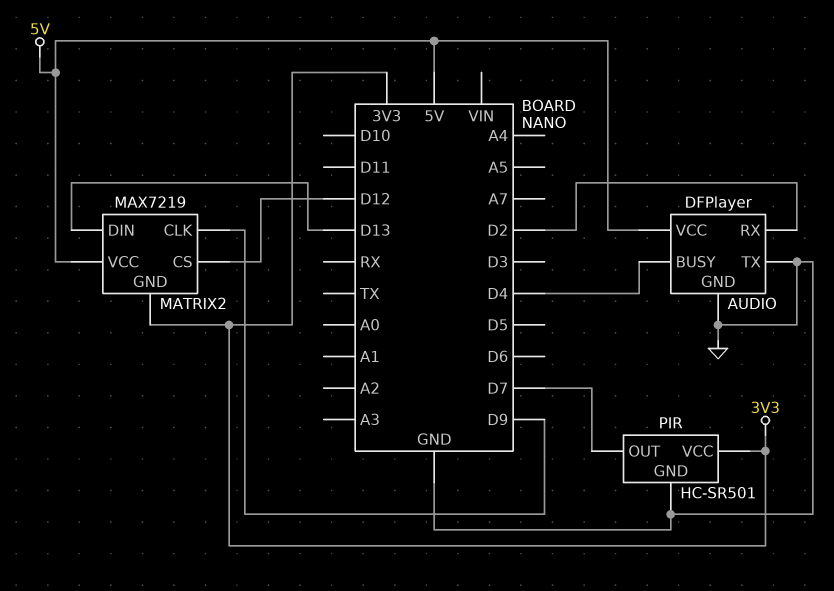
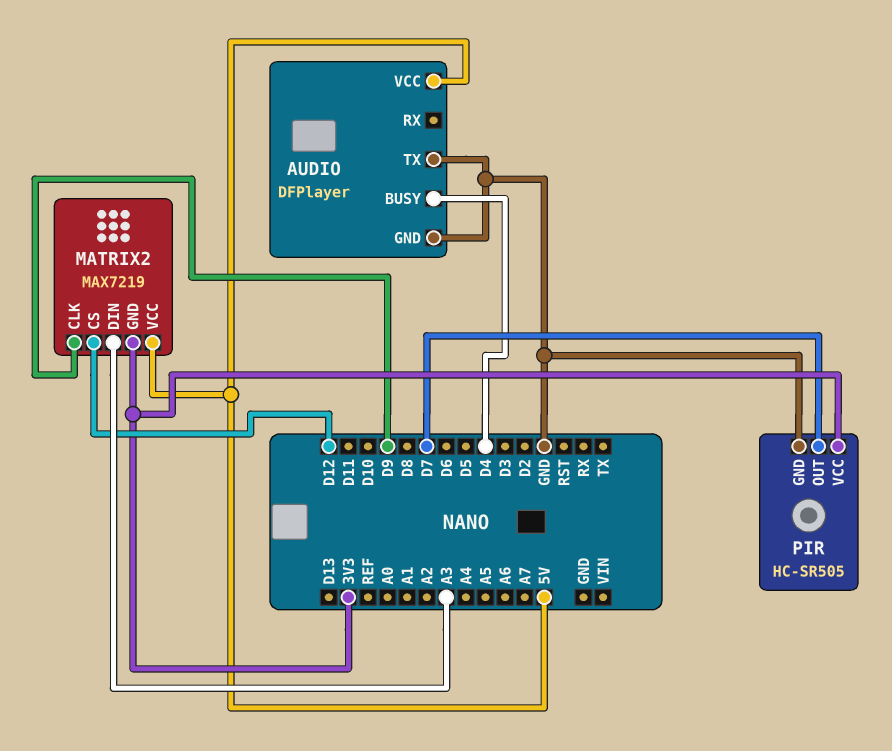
AUDIO pin RX: D2 -> none
MATRIX2 pin DIN: D13 -> A3
PIR: HC-SR501 -> HC-SR505

